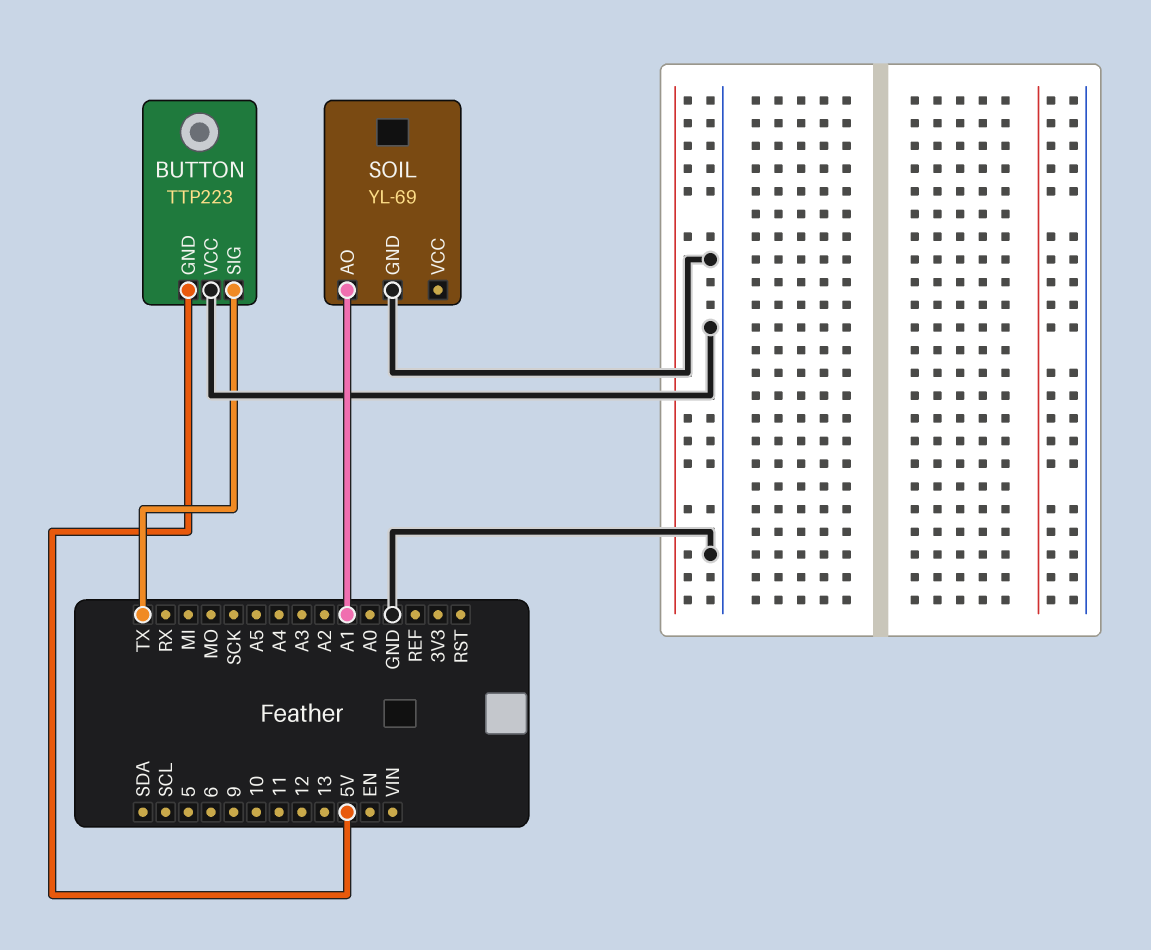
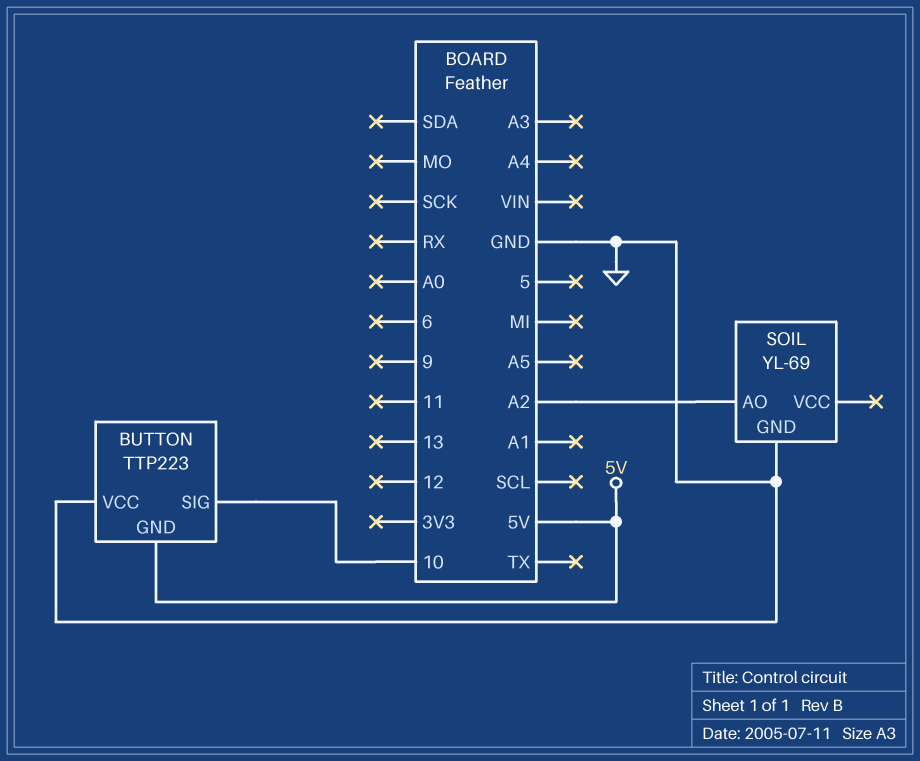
BUTTON pin SIG: TX -> 10
SOIL pin AO: A1 -> A2

